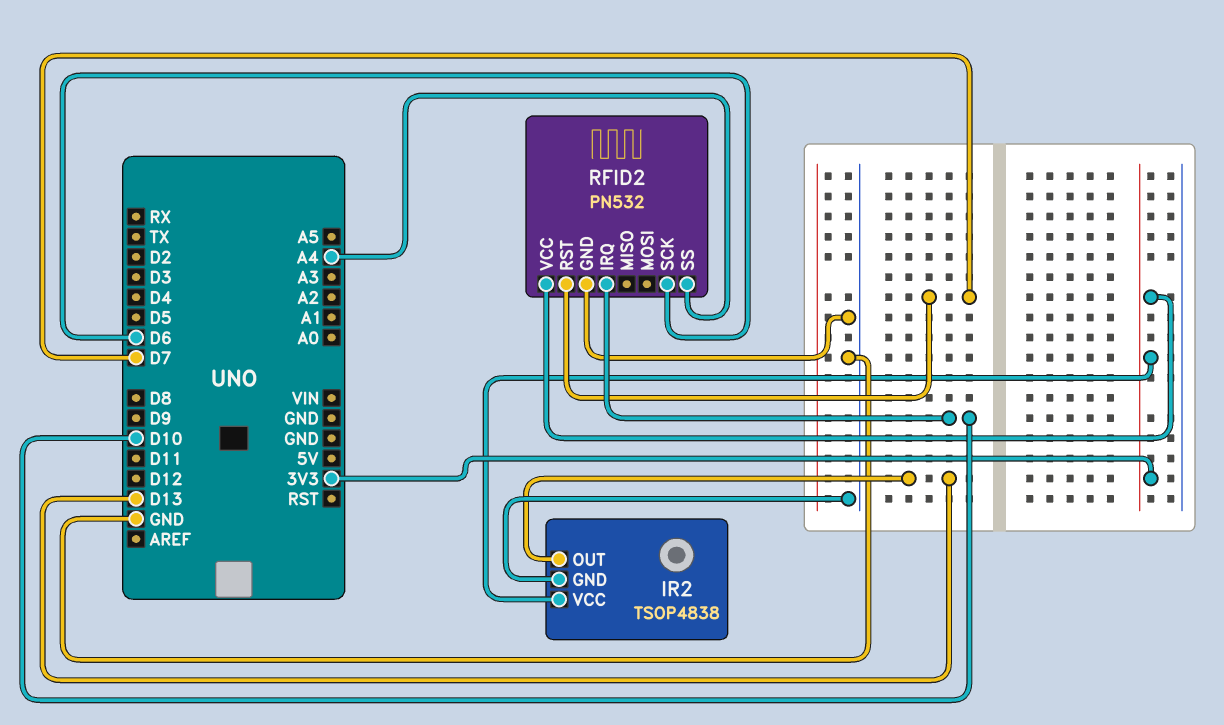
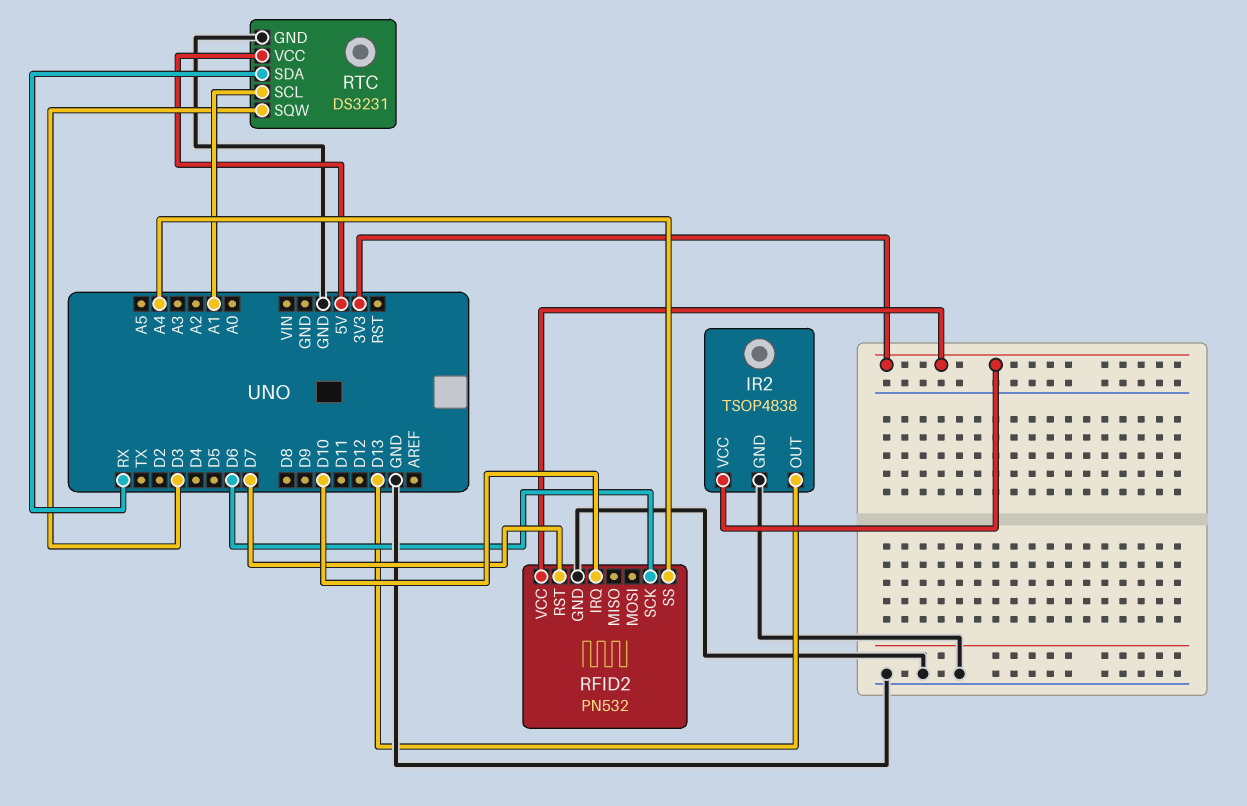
RTC: none -> DS3231
RTC pin GND: none -> GND
RTC pin SCL: none -> A1
RTC pin SDA: none -> RX
RTC pin SQW: none -> D3
RTC pin VCC: none -> 5V

